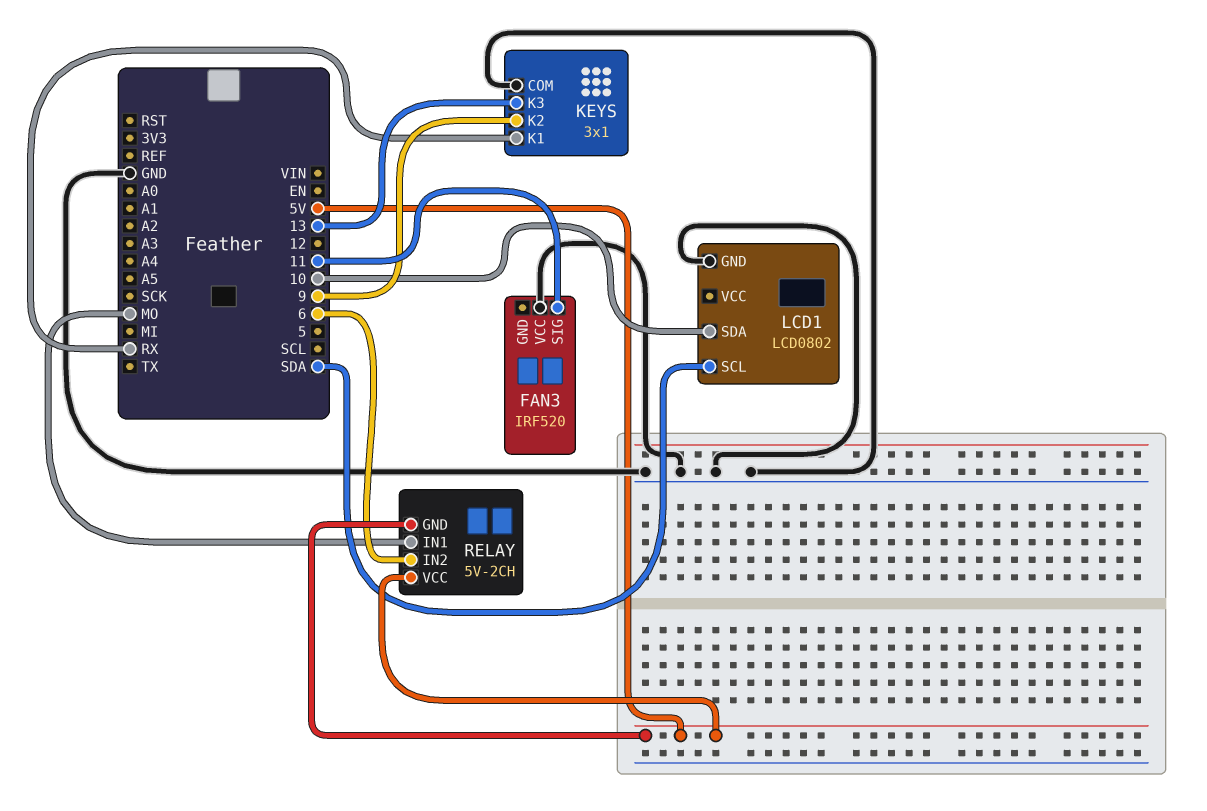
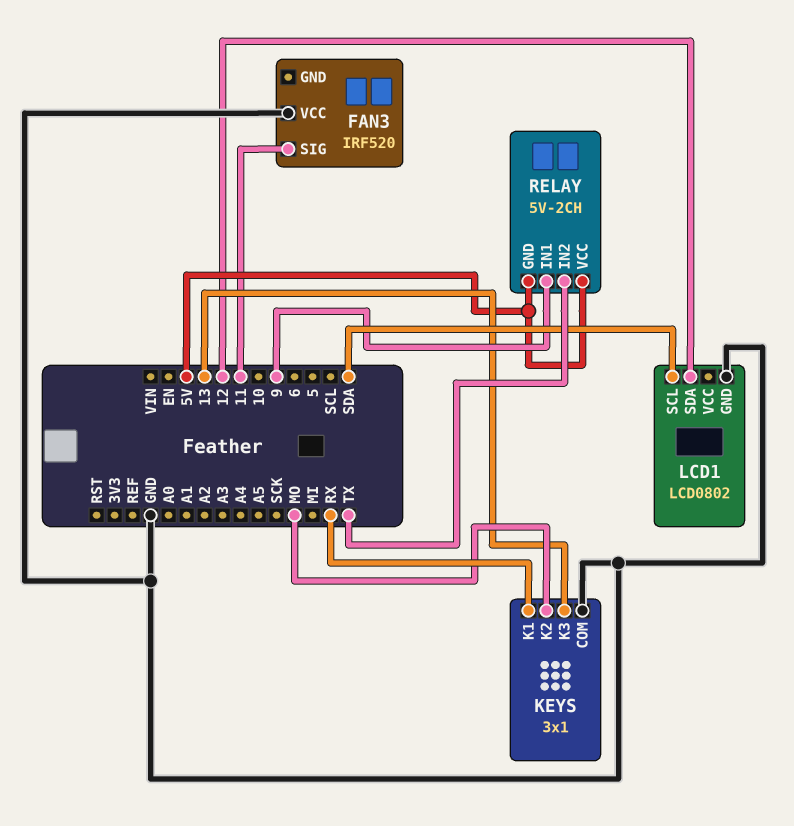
KEYS pin K2: 9 -> MO
LCD1 pin SDA: 10 -> 12
RELAY pin IN1: MO -> 9
RELAY pin IN2: 6 -> TX

